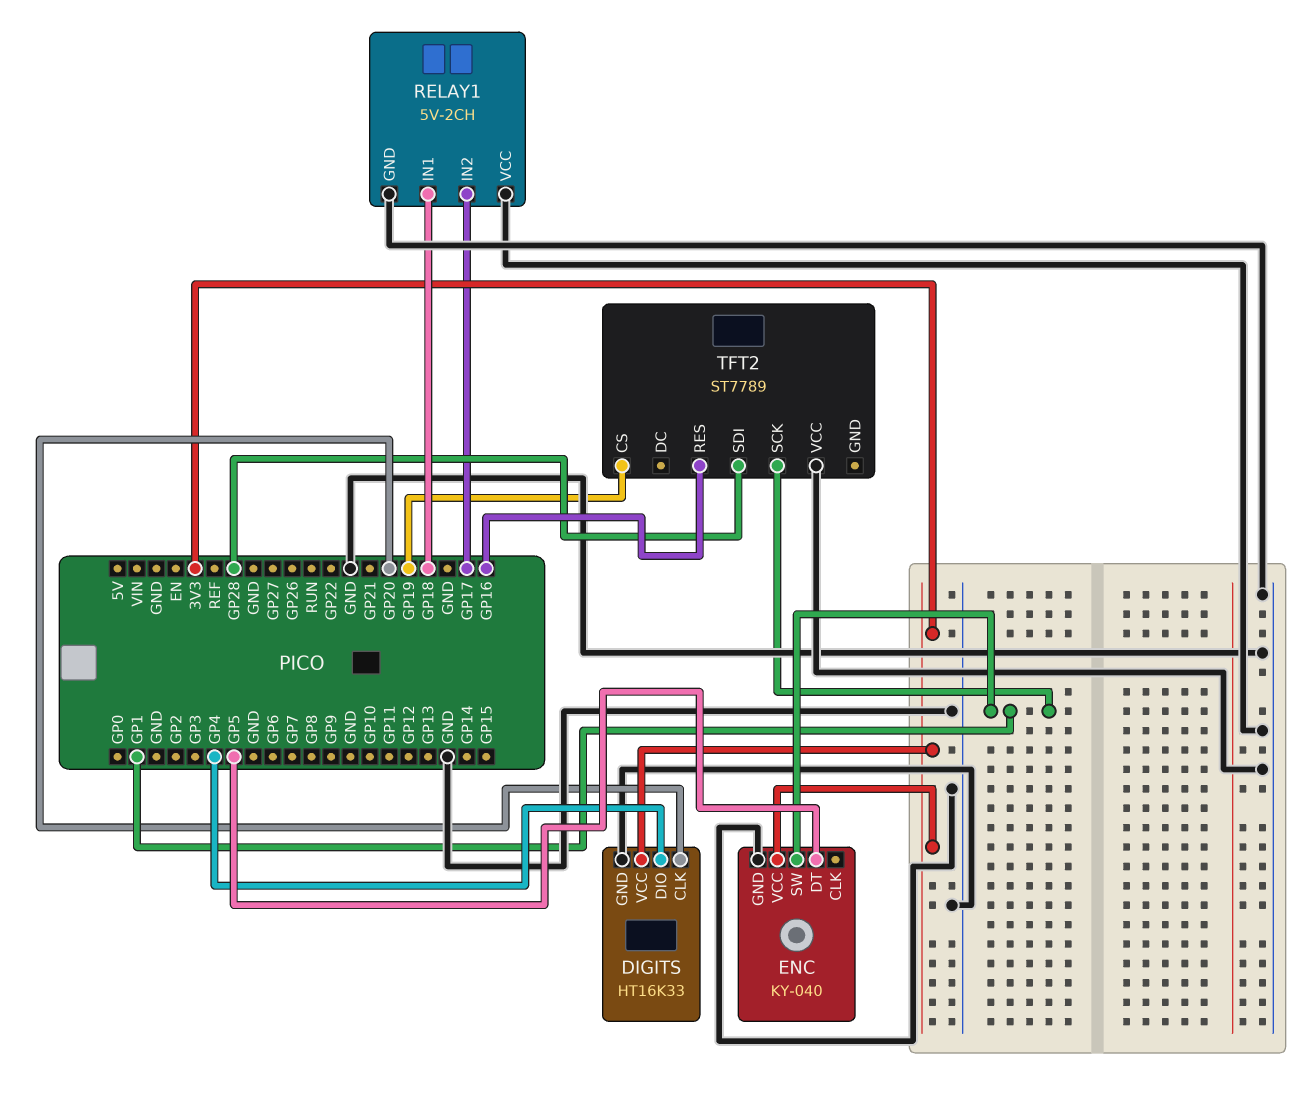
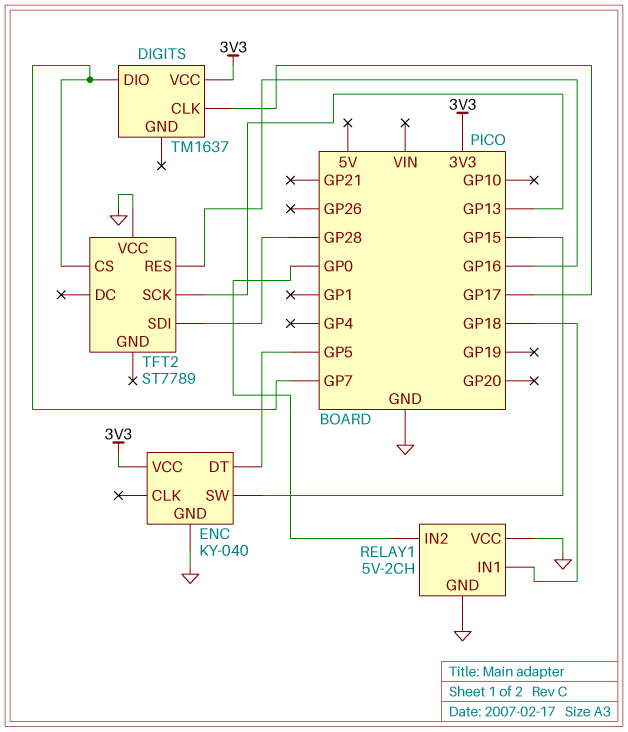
DIGITS: HT16K33 -> TM1637
DIGITS pin CLK: GP20 -> GP17
DIGITS pin DIO: GP4 -> GP7
DIGITS pin GND: GND -> none
ENC pin SW: GP1 -> GP15
RELAY1 pin IN2: GP17 -> GP0
TFT2 pin CS: GP19 -> GP7
TFT2 pin SCK: GP1 -> GP13

